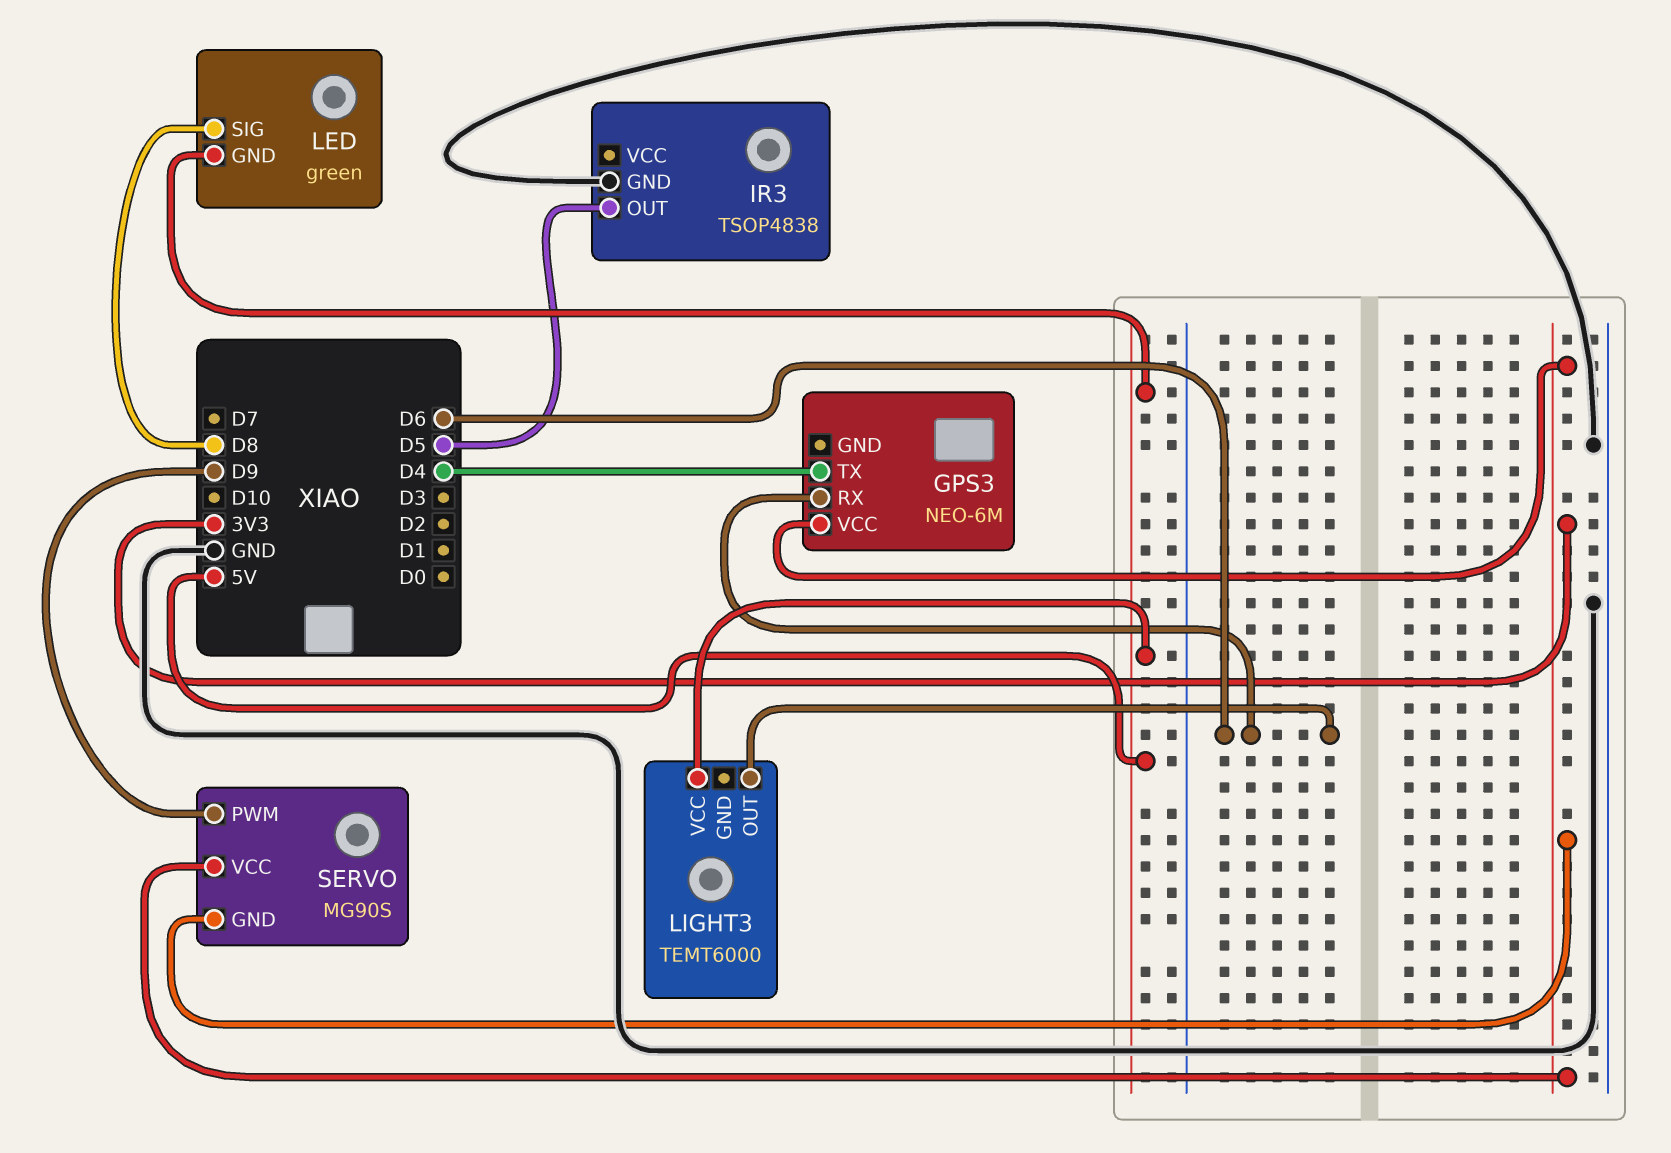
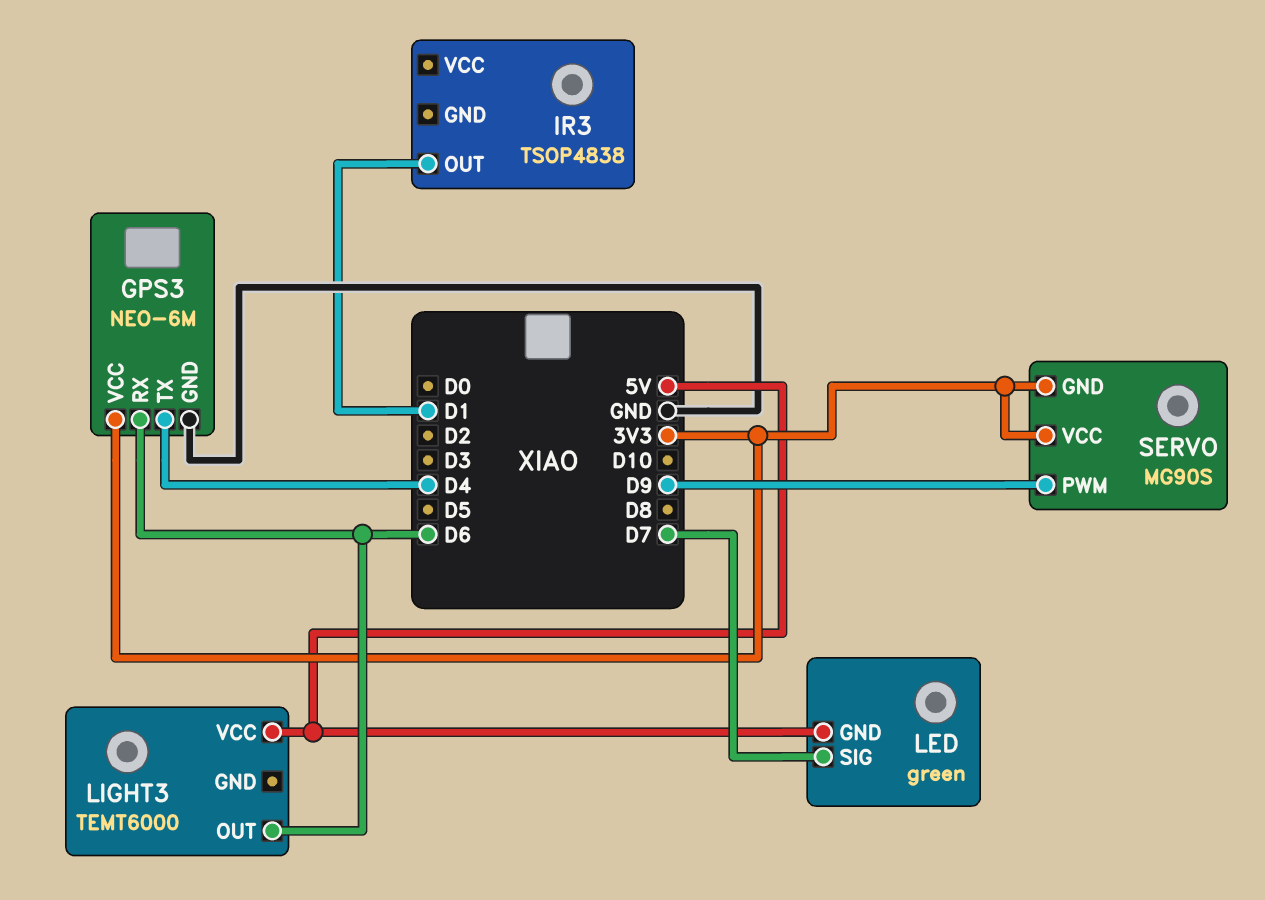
GPS3 pin GND: none -> GND
IR3 pin GND: GND -> none
IR3 pin OUT: D5 -> D1
LED pin SIG: D8 -> D7

